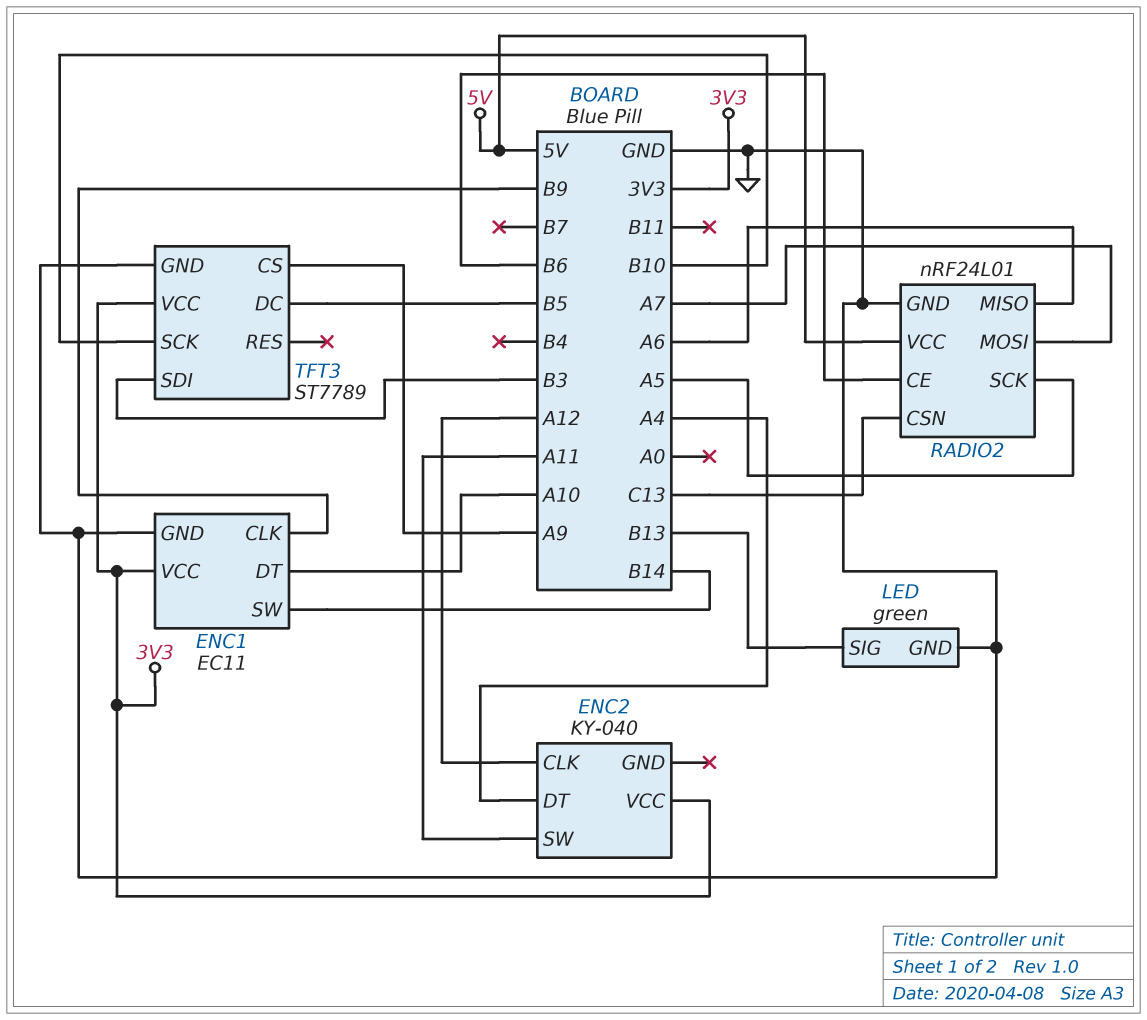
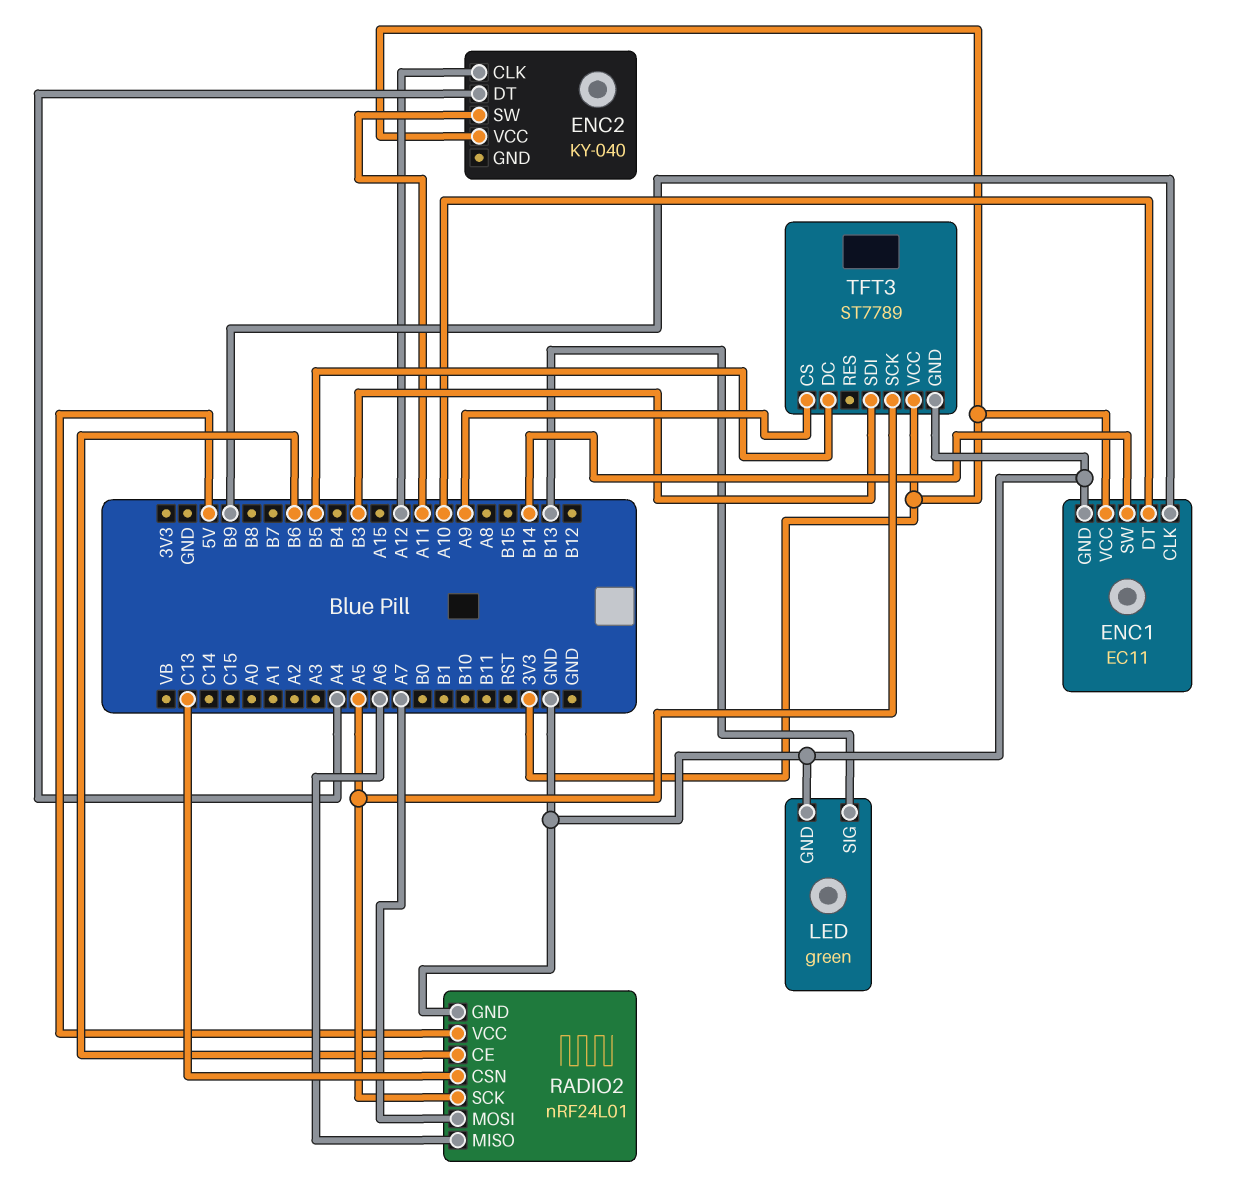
TFT3 pin SCK: B10 -> A5

